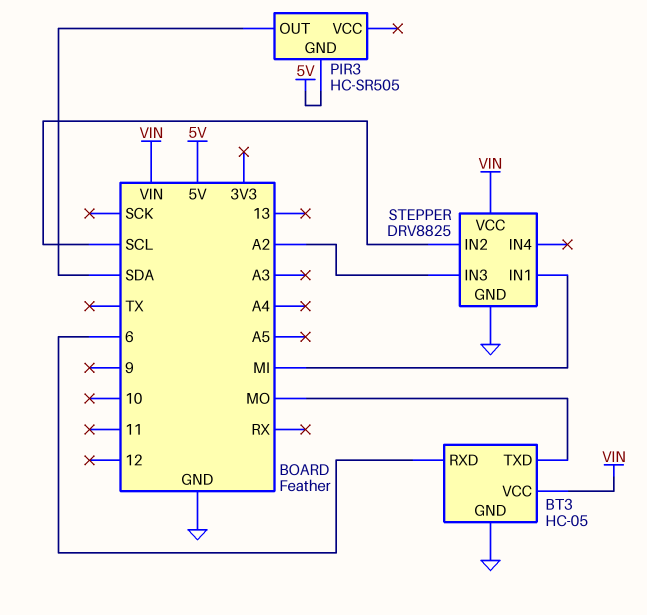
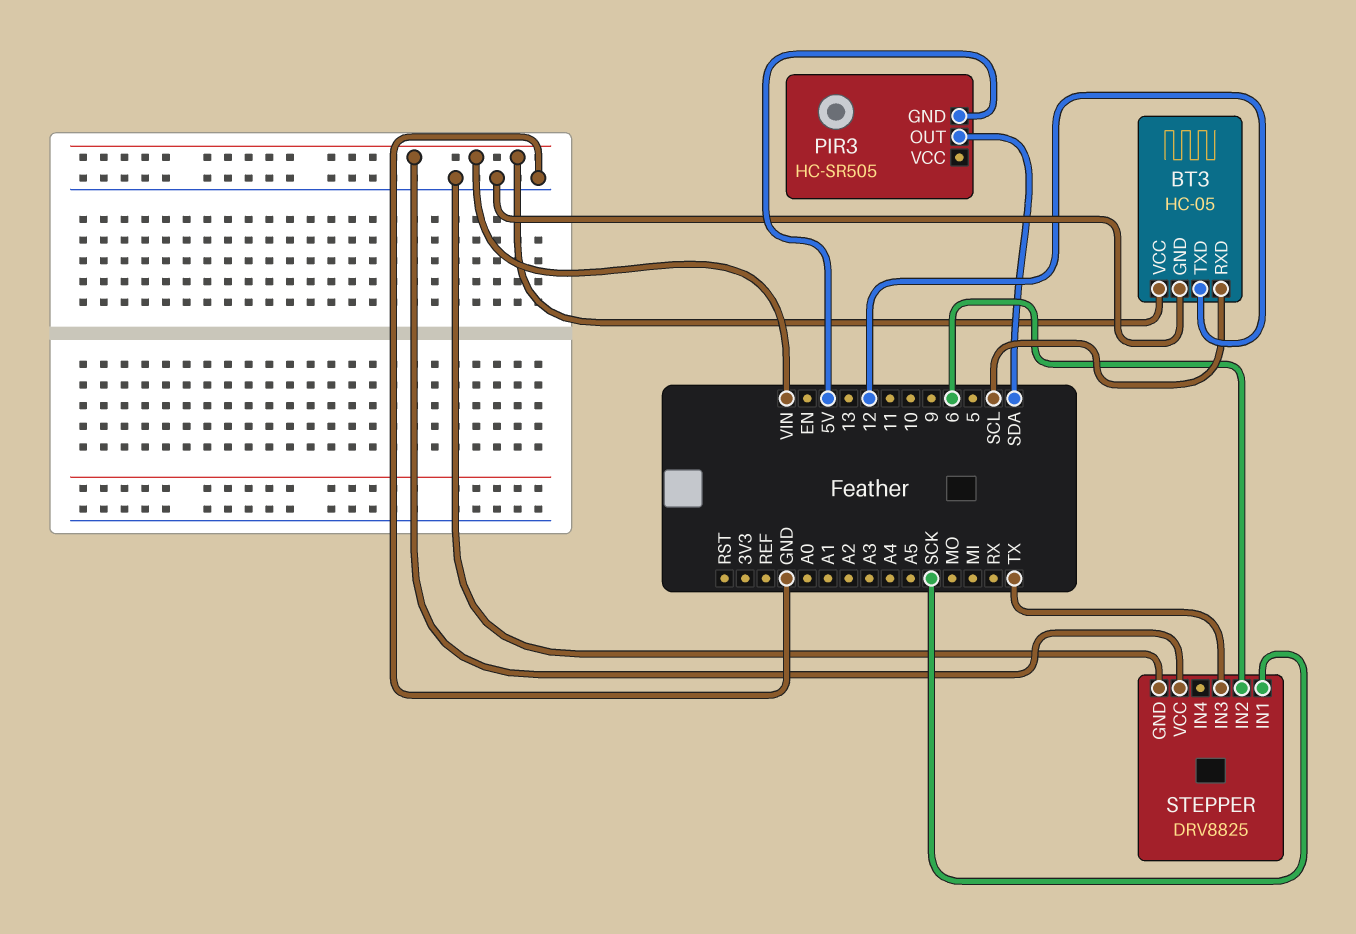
BT3 pin RXD: 6 -> SCL
BT3 pin TXD: MO -> 12
STEPPER pin IN1: MI -> SCK
STEPPER pin IN2: SCL -> 6
STEPPER pin IN3: A2 -> TX

